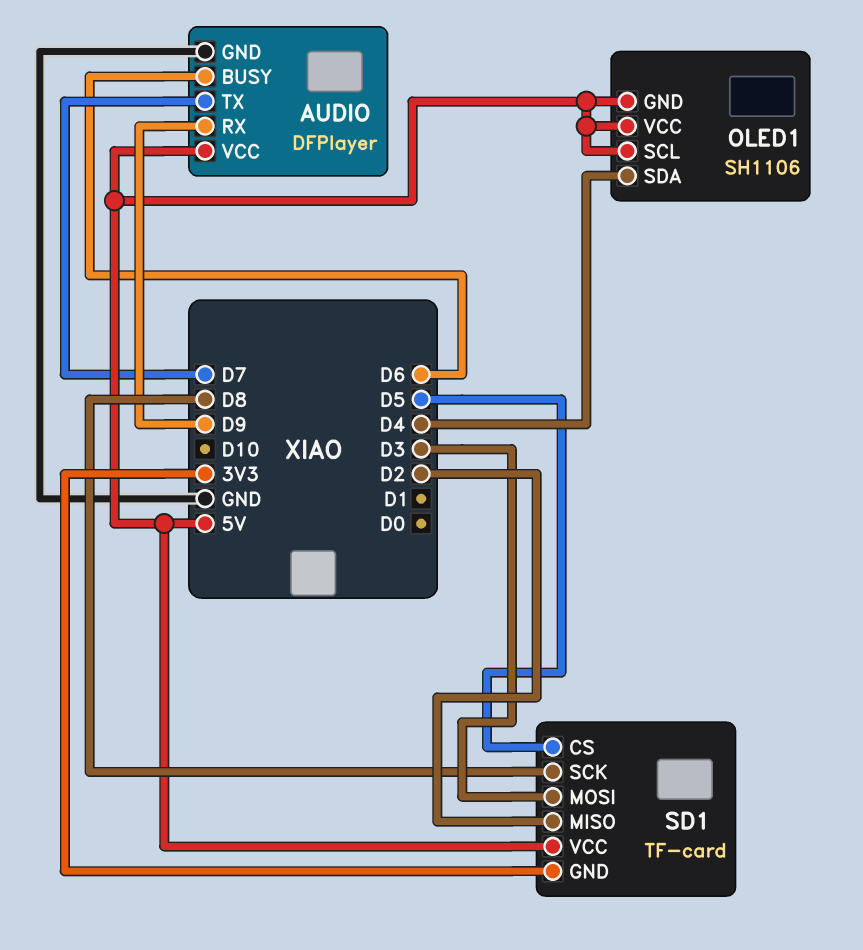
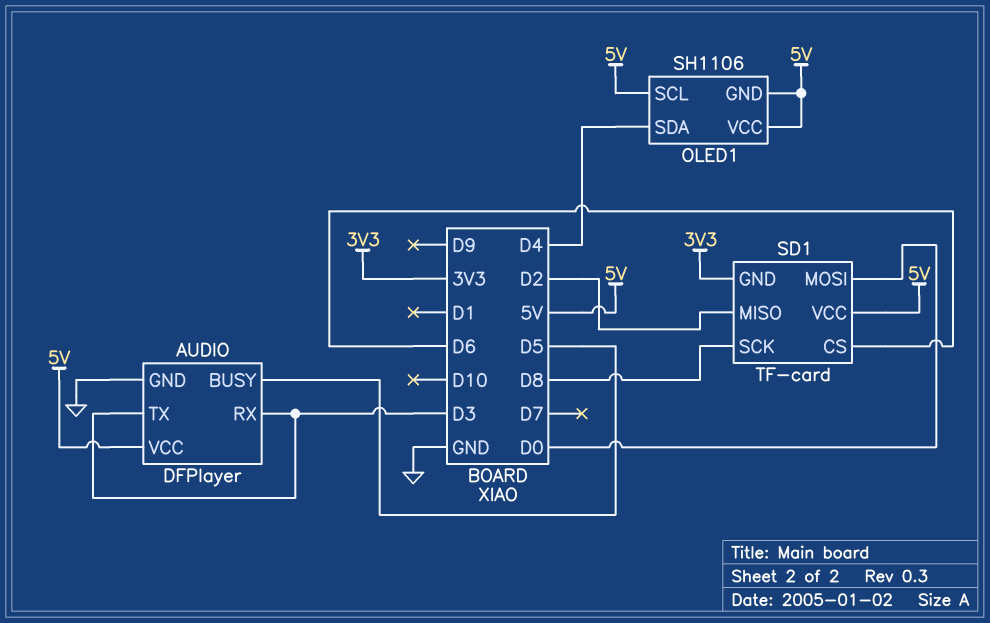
AUDIO pin BUSY: D6 -> D5
AUDIO pin RX: D9 -> D3
AUDIO pin TX: D7 -> D3
SD1 pin CS: D5 -> D6
SD1 pin MOSI: D3 -> D0

